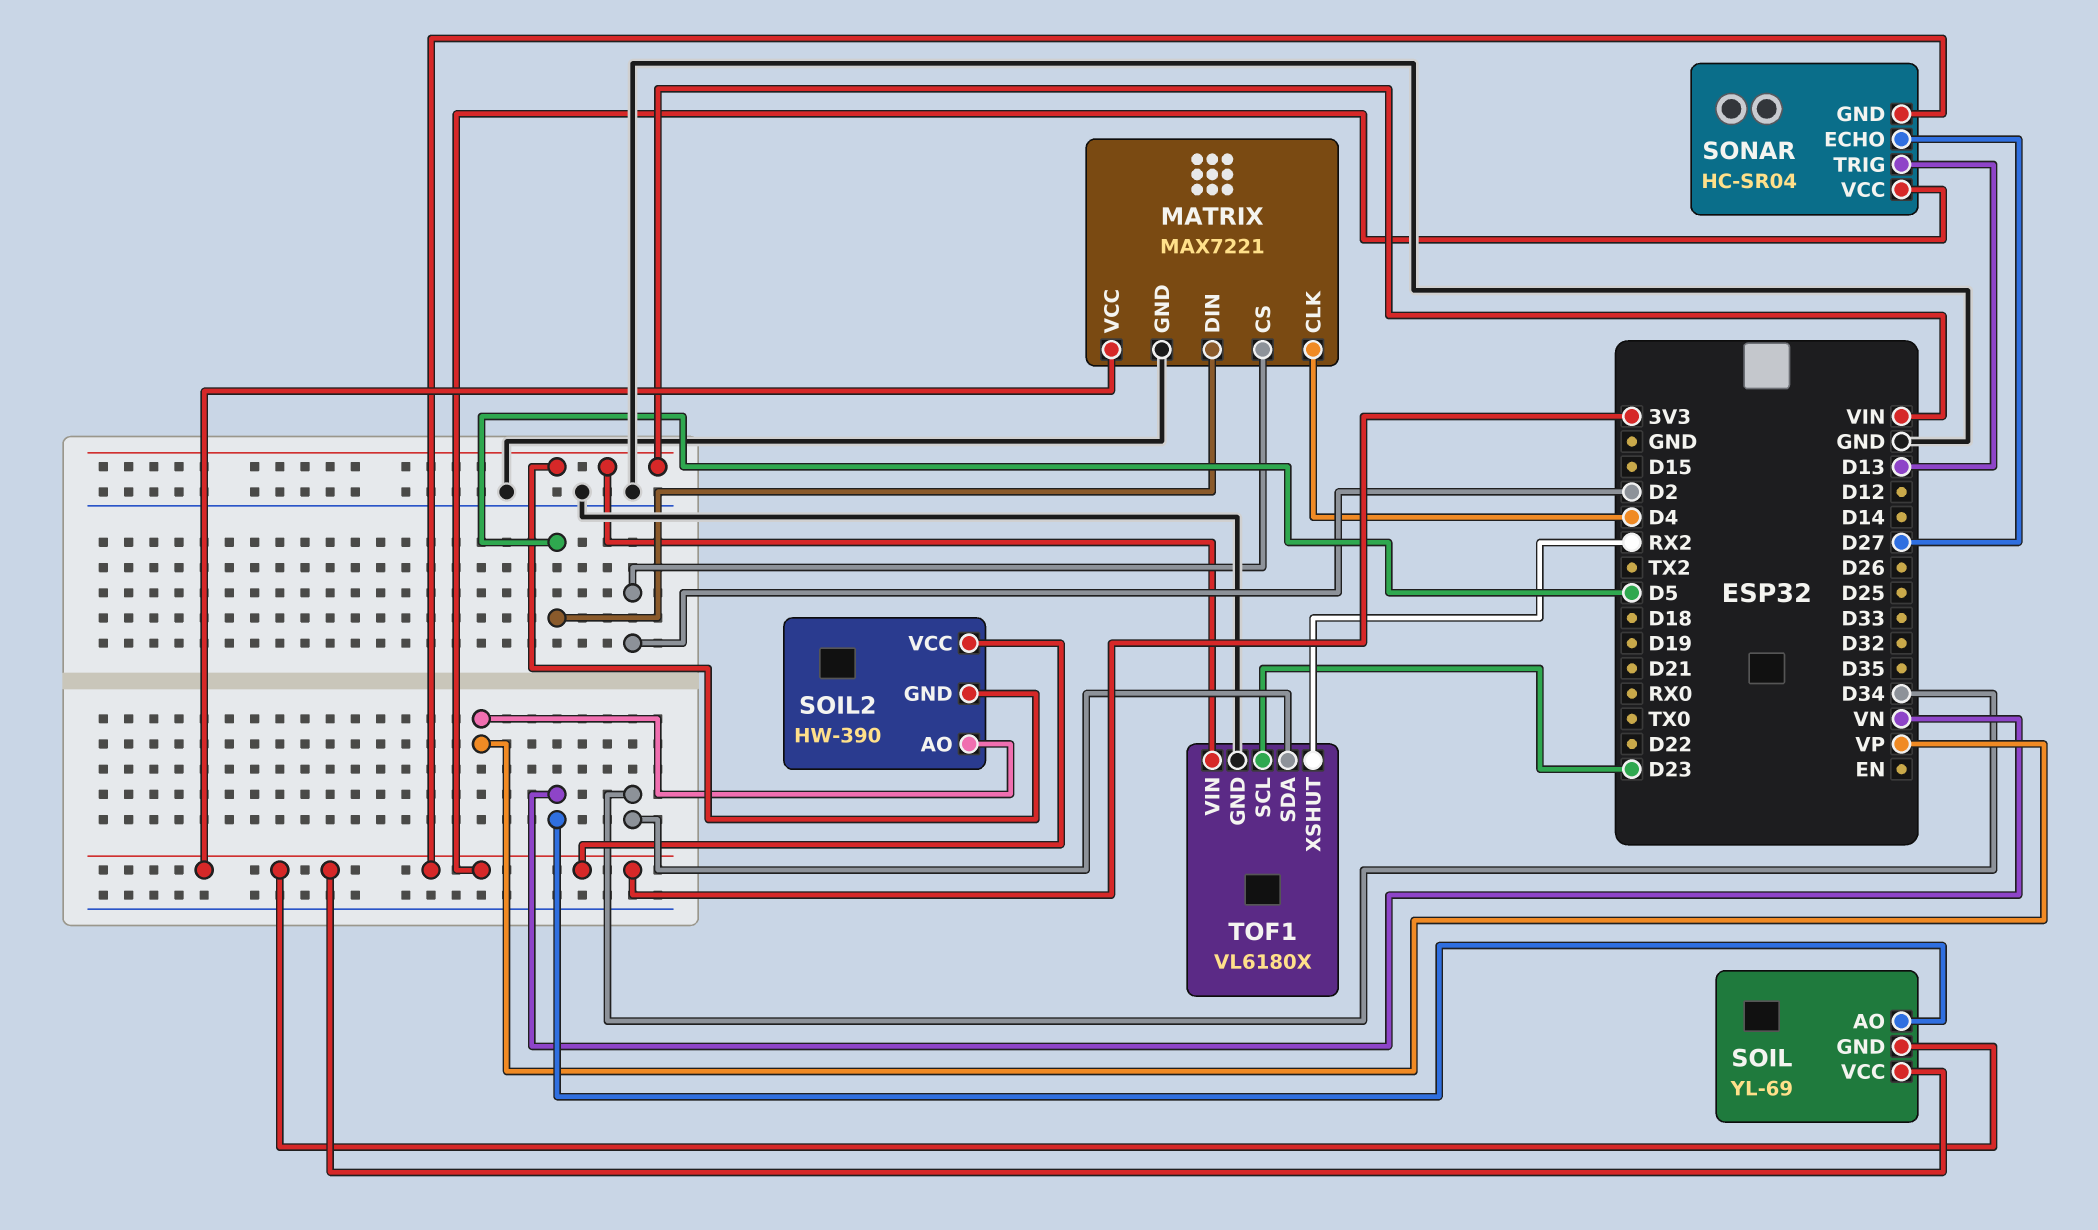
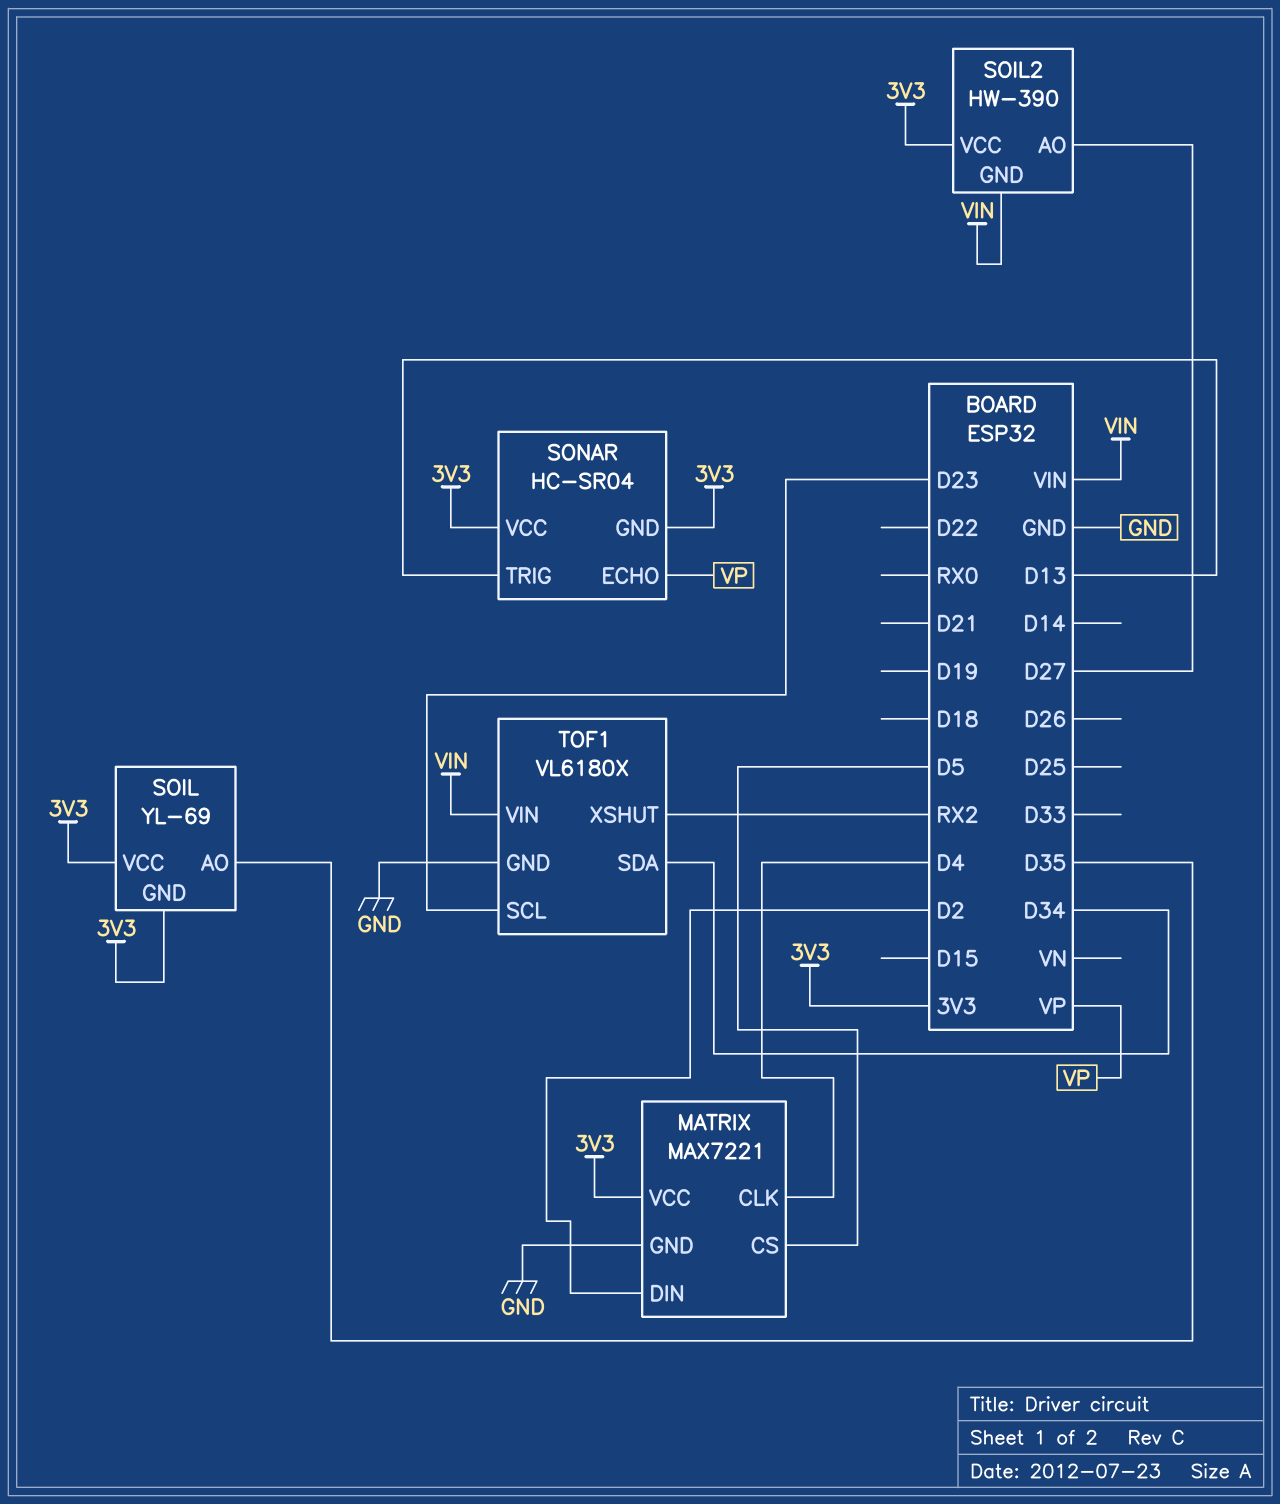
MATRIX pin CS: D2 -> D5
MATRIX pin DIN: D5 -> D2
SOIL pin AO: VN -> D35
SOIL2 pin AO: VP -> D27
SONAR pin ECHO: D27 -> VP

